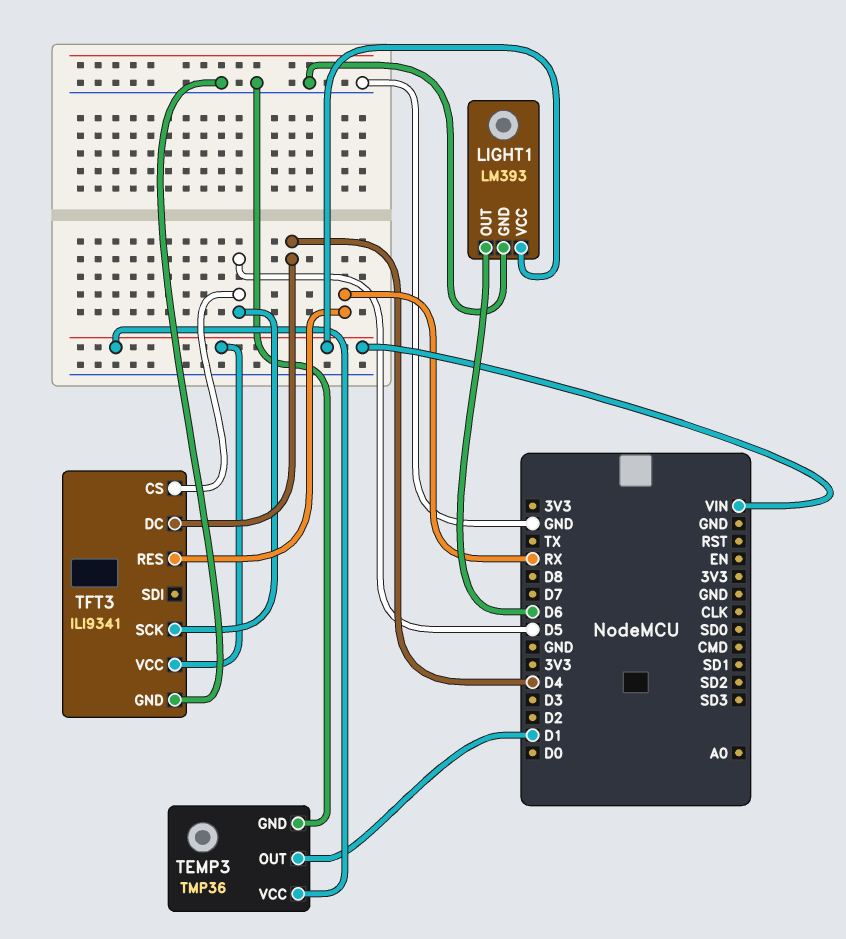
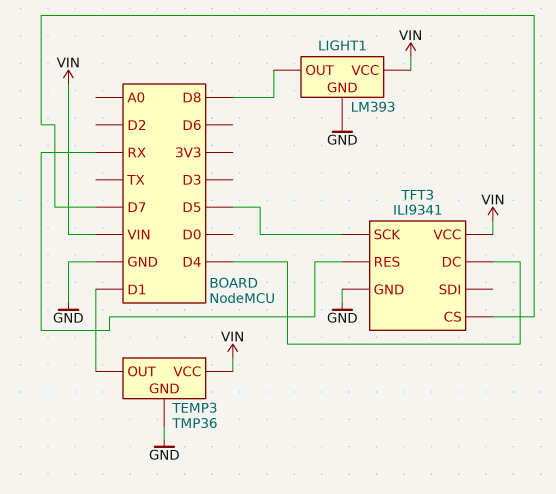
LIGHT1 pin OUT: D6 -> D8
TFT3 pin CS: D5 -> D7

